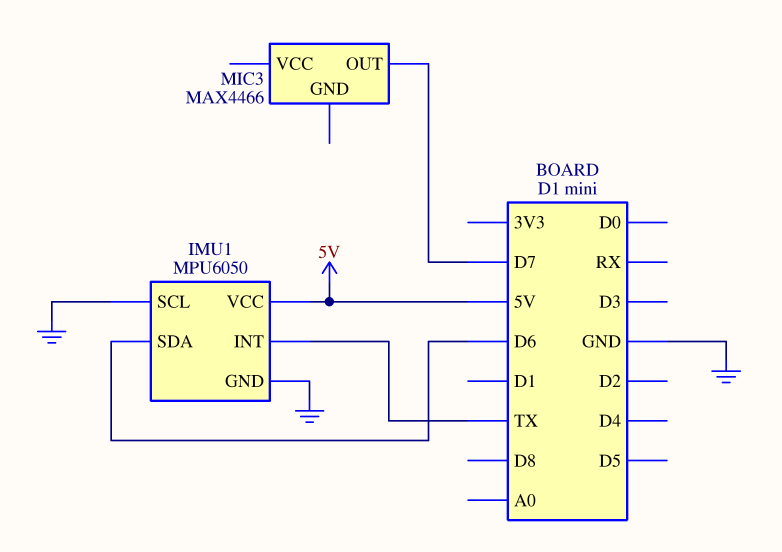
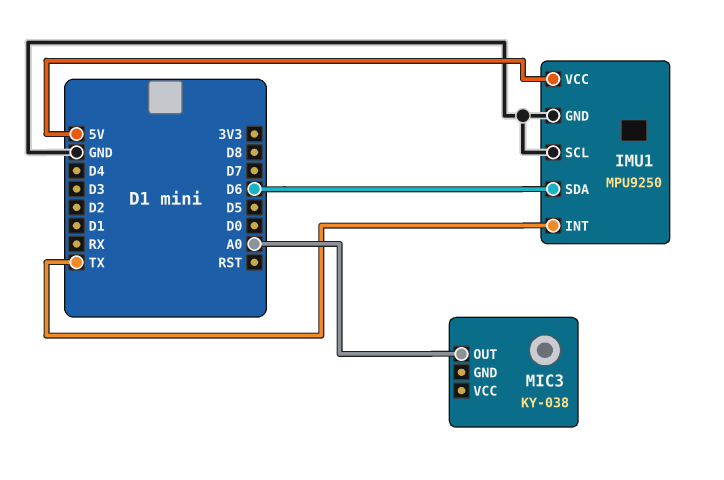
IMU1: MPU6050 -> MPU9250
MIC3: MAX4466 -> KY-038
MIC3 pin OUT: D7 -> A0

